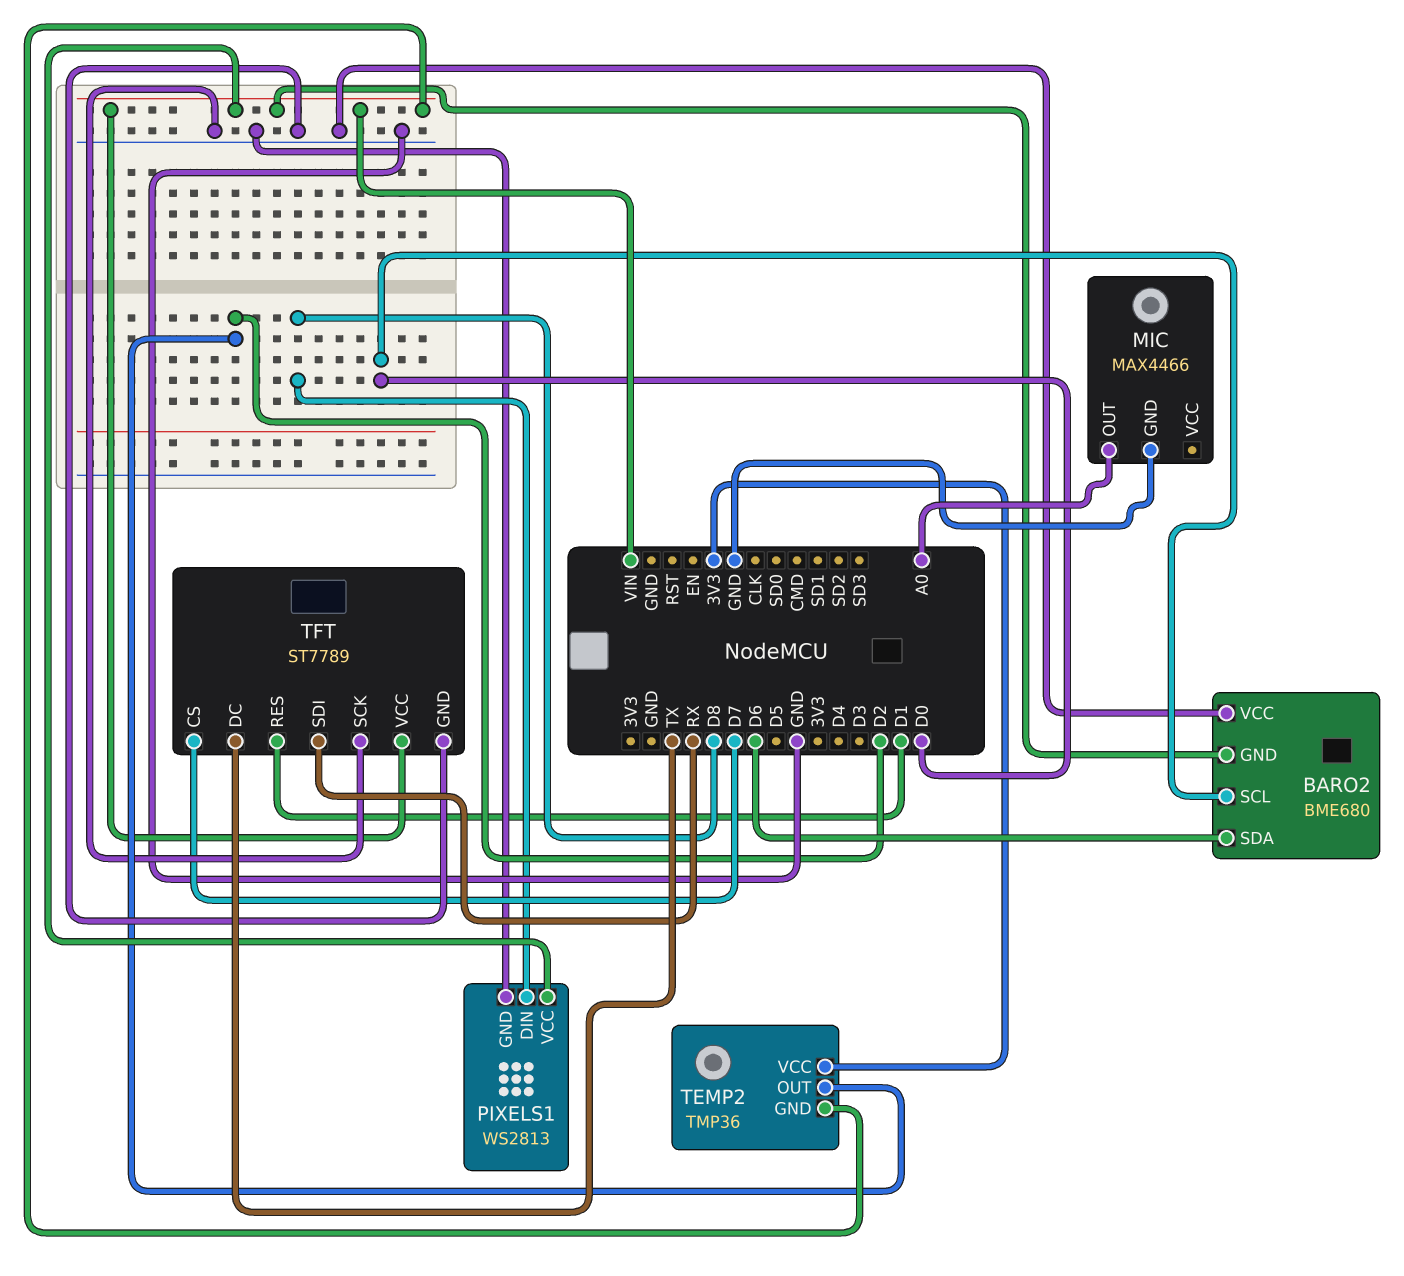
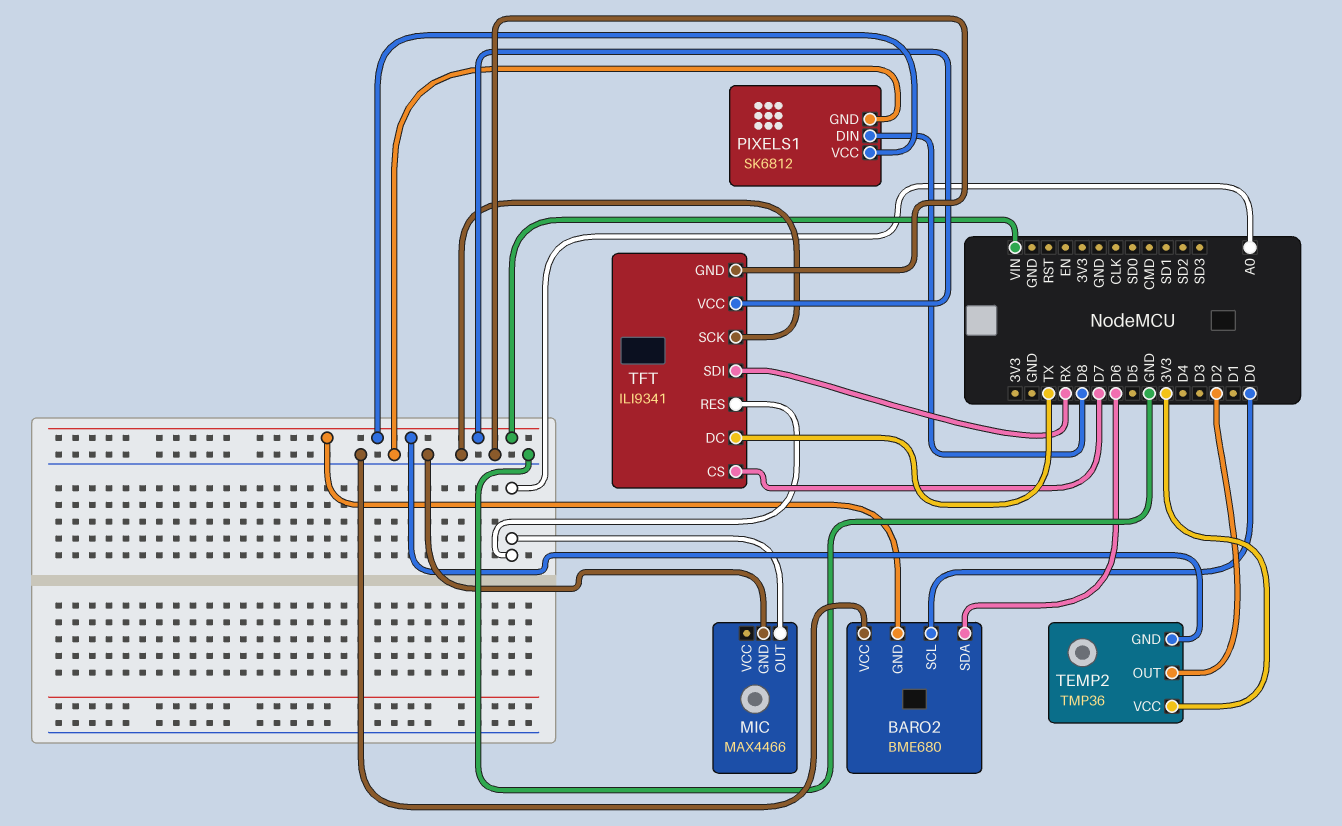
PIXELS1: WS2813 -> SK6812
TFT: ST7789 -> ILI9341
TFT pin RES: D1 -> A0

